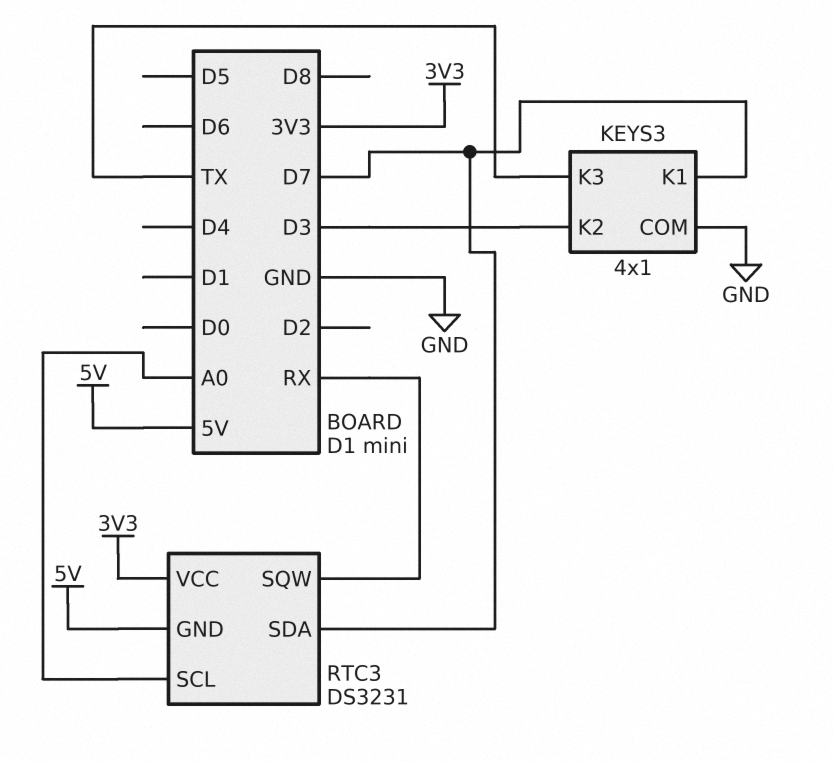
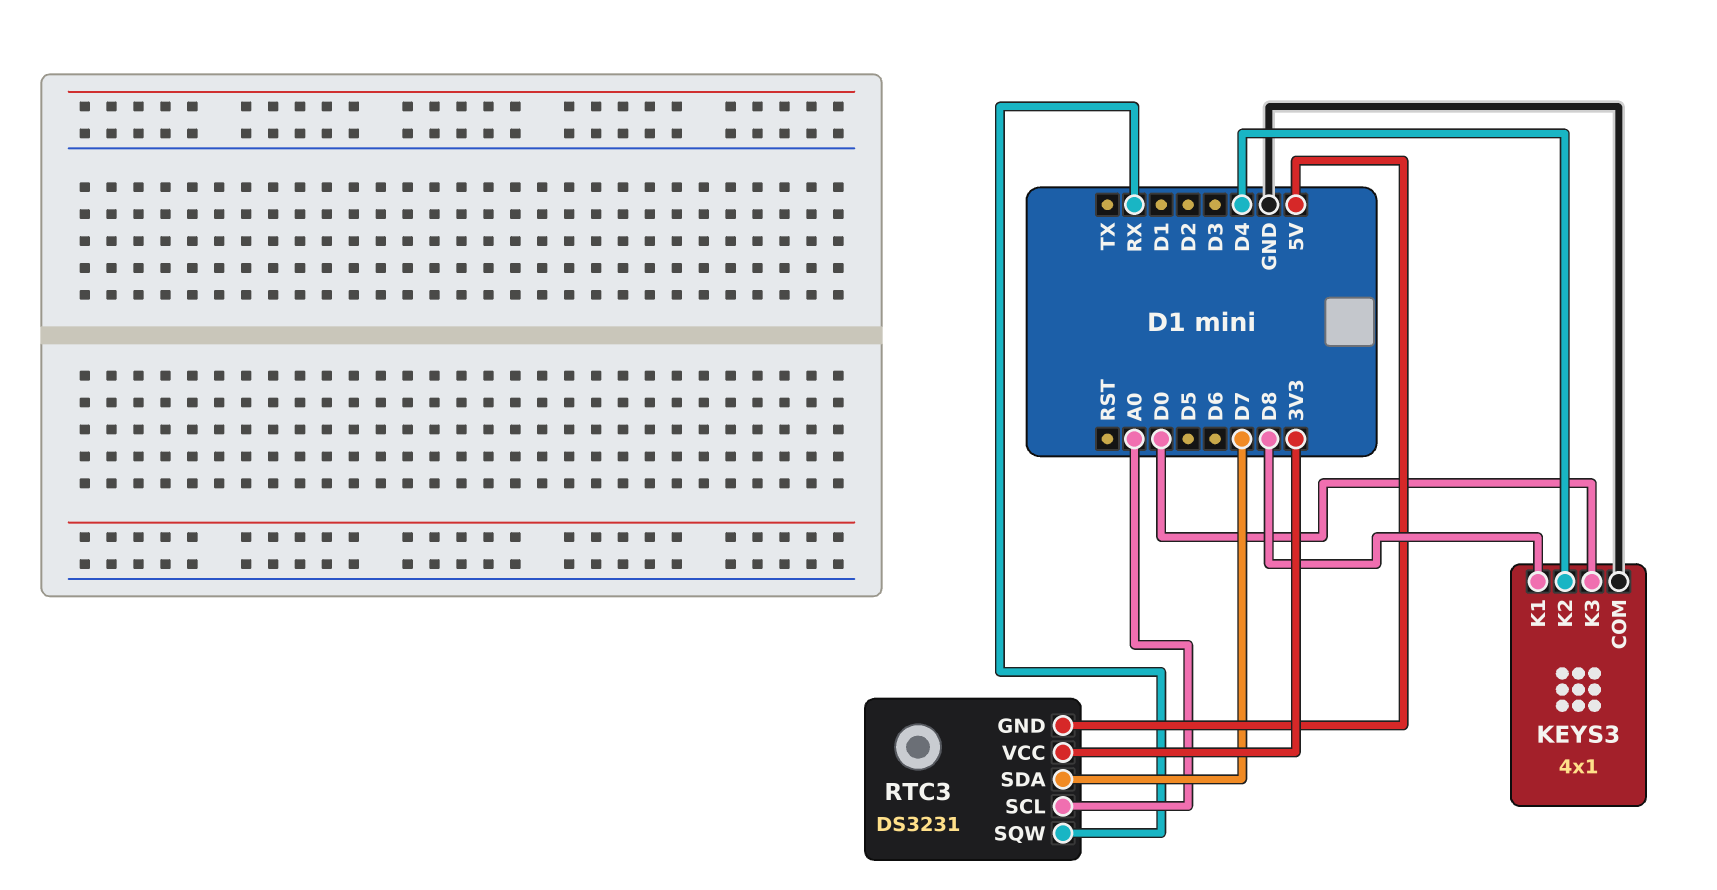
KEYS3 pin K1: D7 -> D8
KEYS3 pin K2: D3 -> D4
KEYS3 pin K3: TX -> D0

